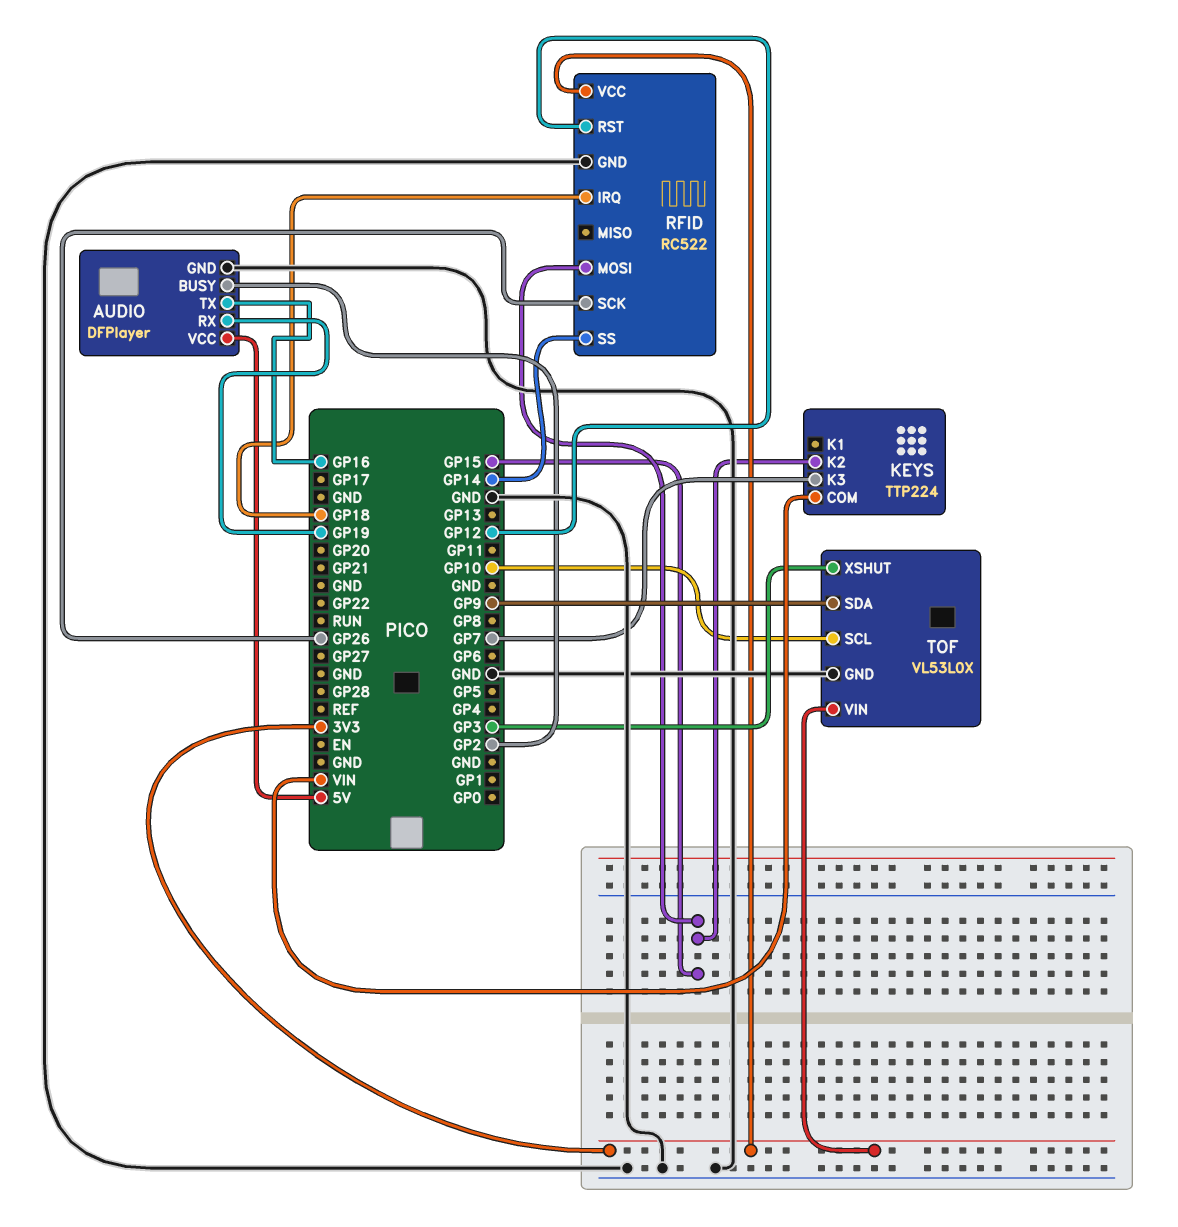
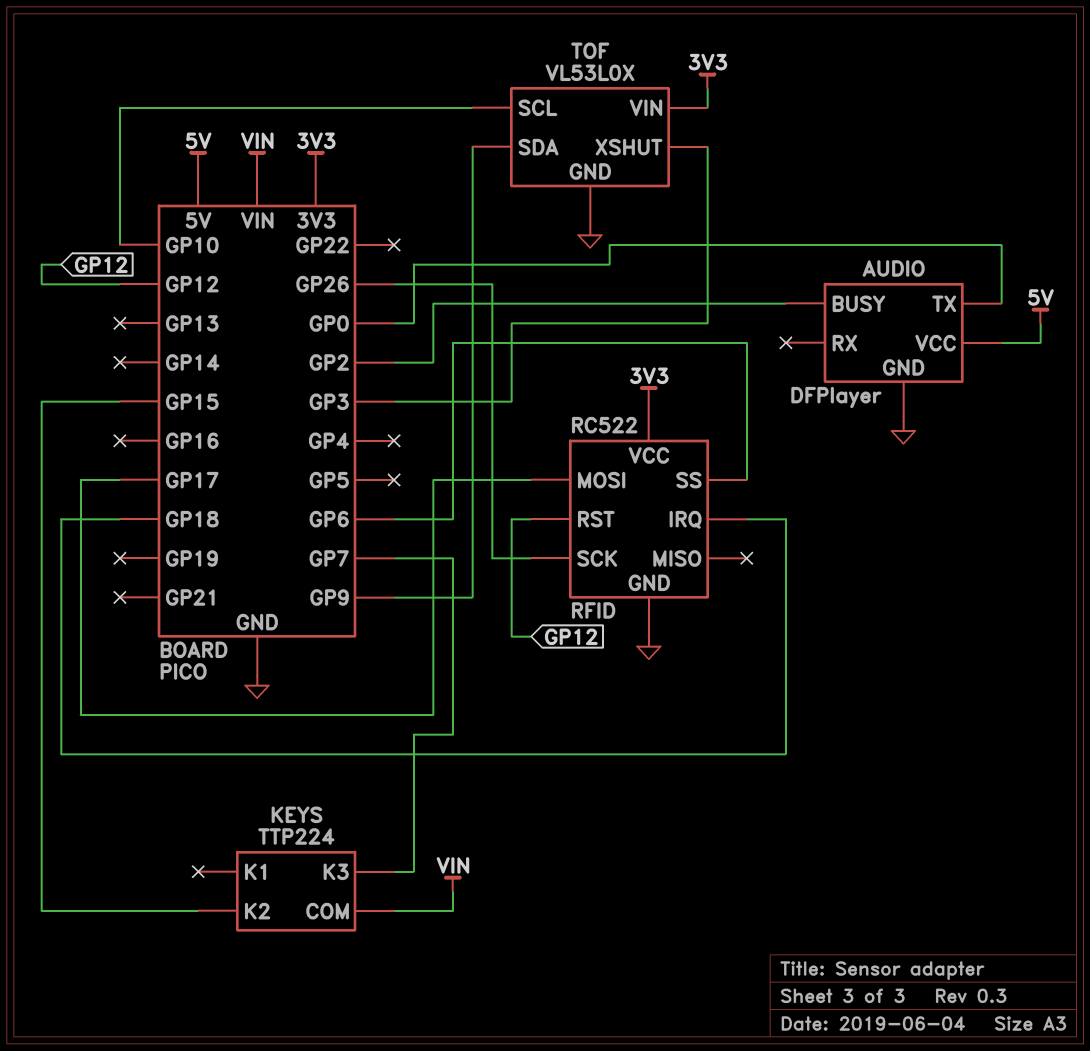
AUDIO pin RX: GP19 -> none
AUDIO pin TX: GP16 -> GP0
RFID pin MOSI: GP15 -> GP17
RFID pin SS: GP14 -> GP6

